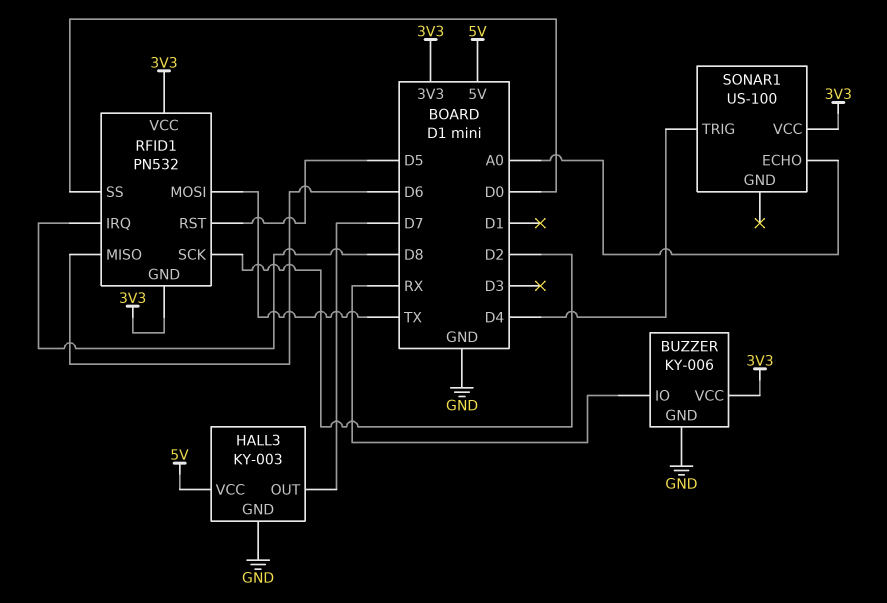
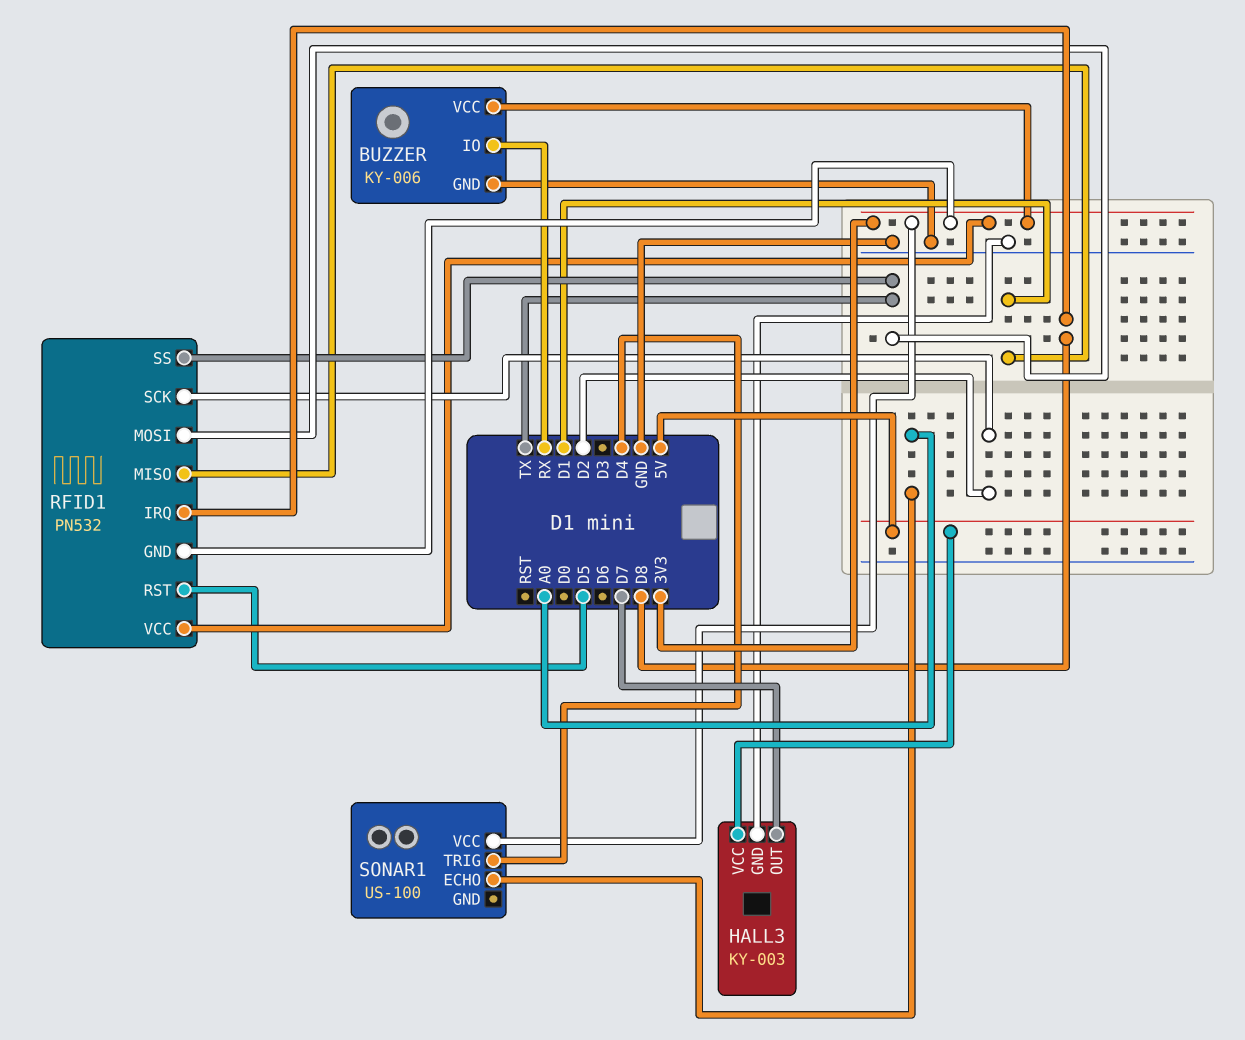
RFID1 pin MISO: D6 -> D1
RFID1 pin SS: D0 -> TX

